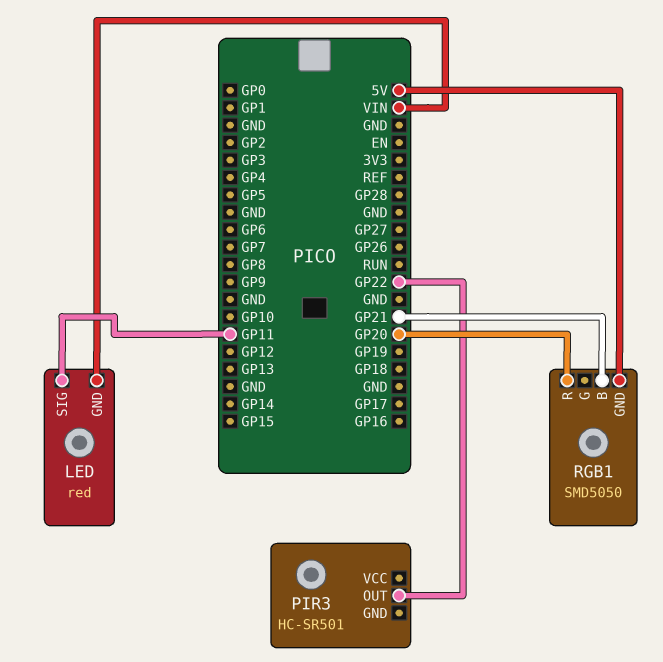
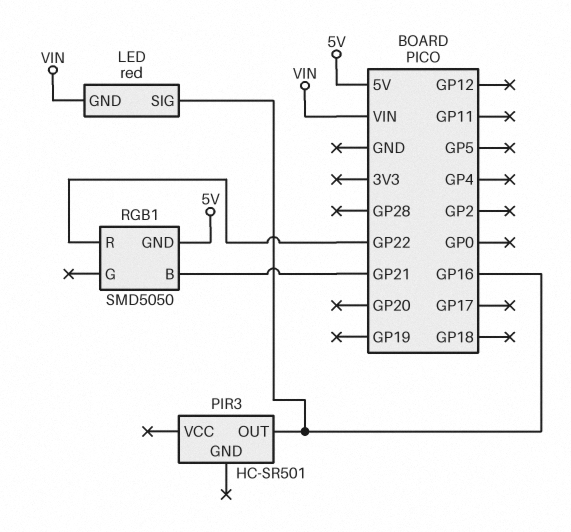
LED pin SIG: GP11 -> GP16
PIR3 pin OUT: GP22 -> GP16
RGB1 pin R: GP20 -> GP22

